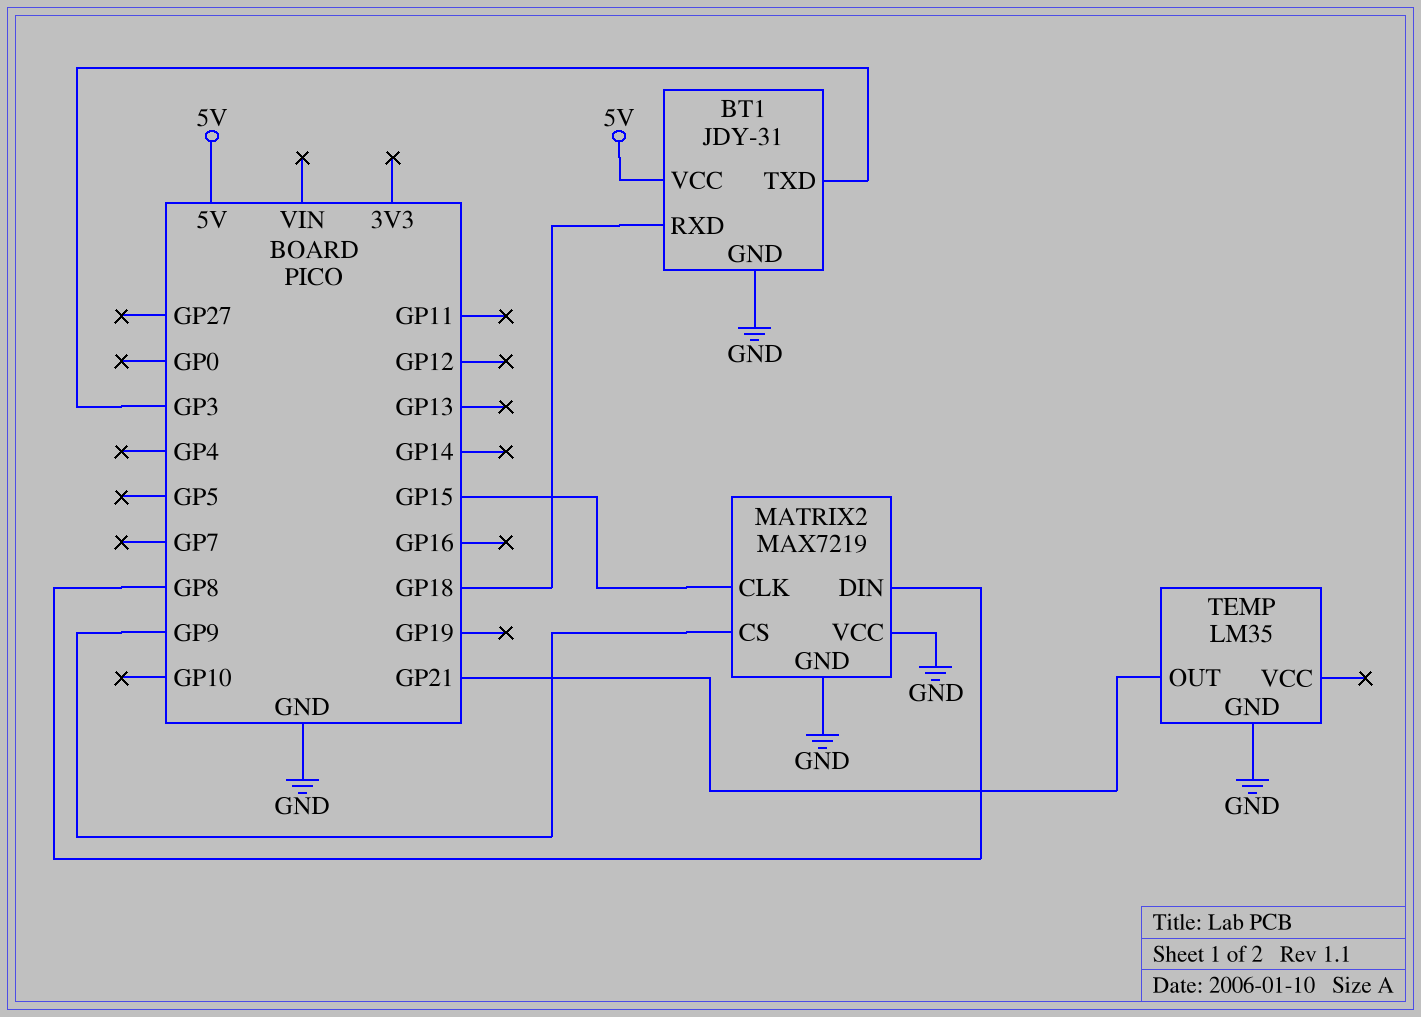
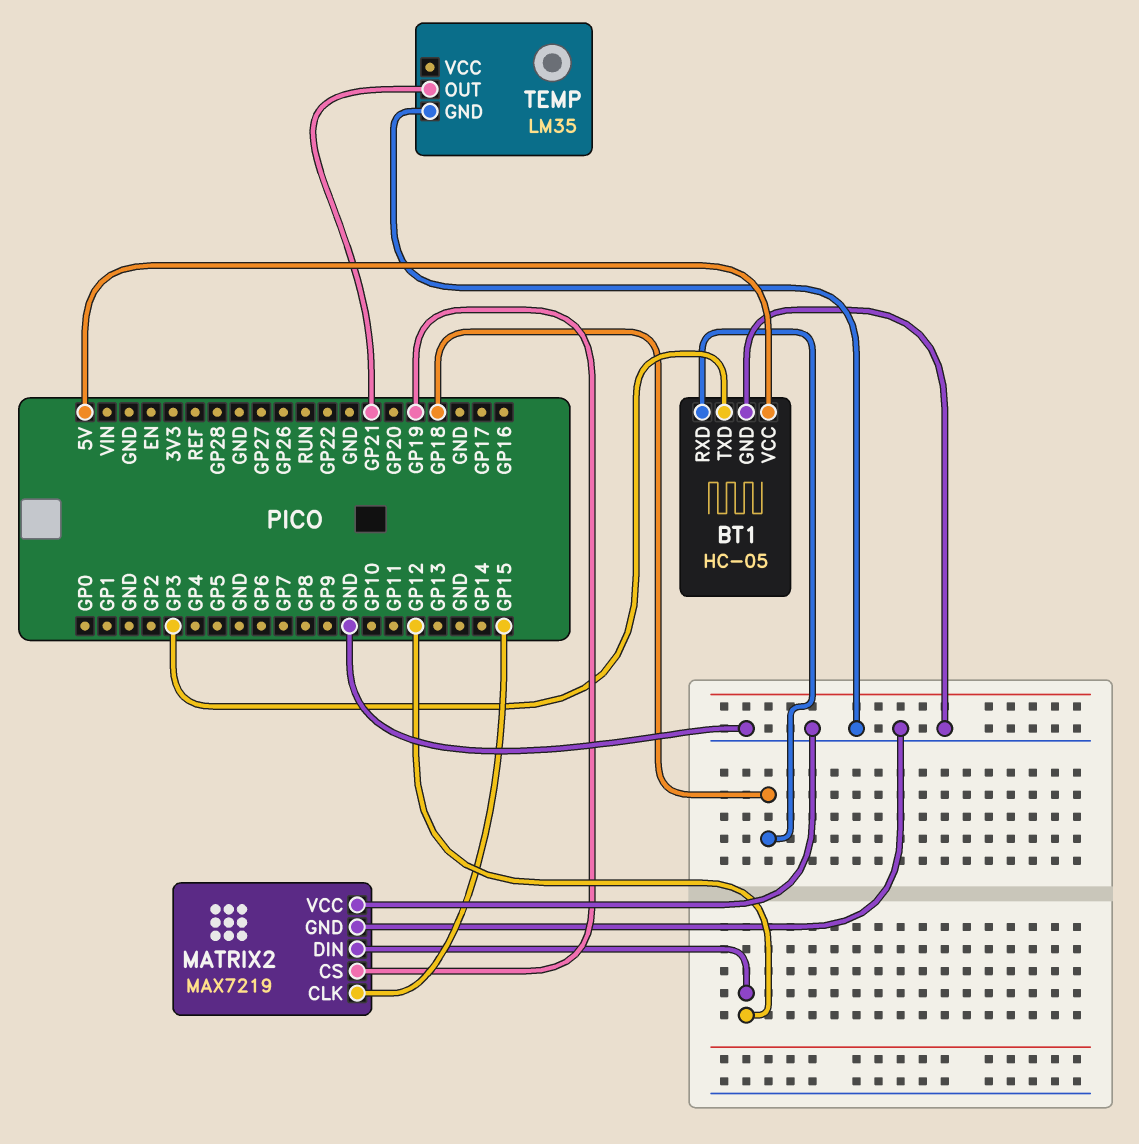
BT1: JDY-31 -> HC-05
MATRIX2 pin CS: GP9 -> GP19
MATRIX2 pin DIN: GP8 -> GP12

